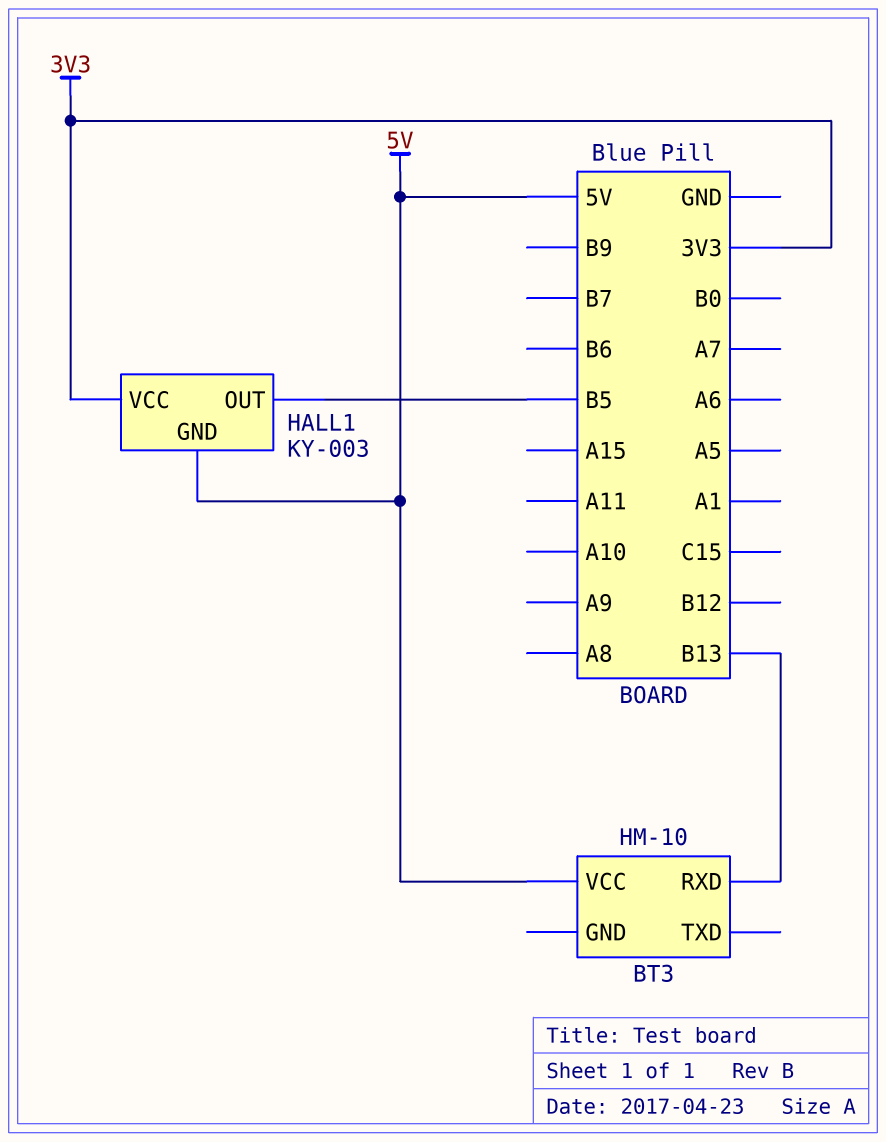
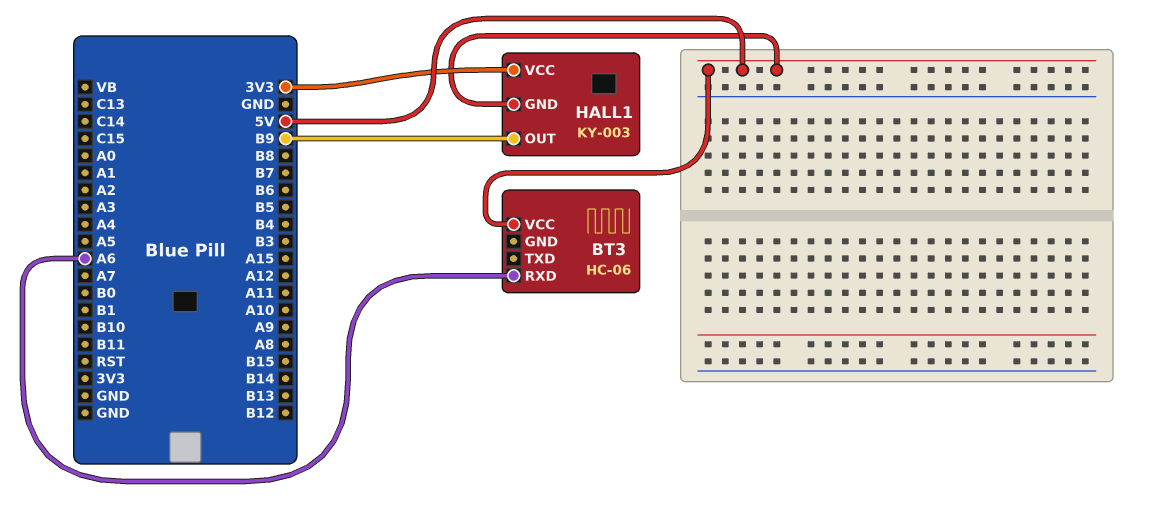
BT3: HM-10 -> HC-06
BT3 pin RXD: B13 -> A6
HALL1 pin OUT: B5 -> B9

